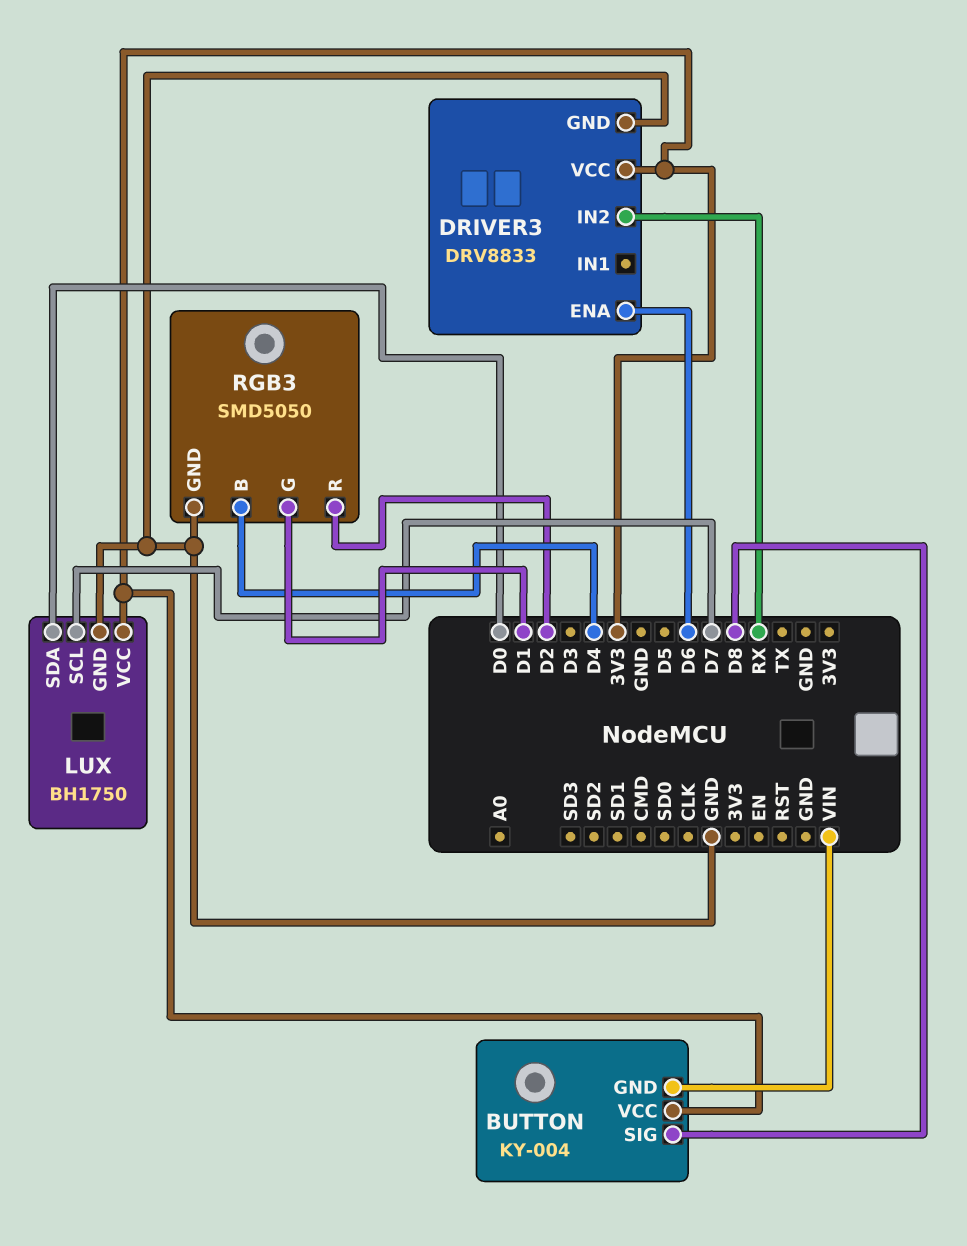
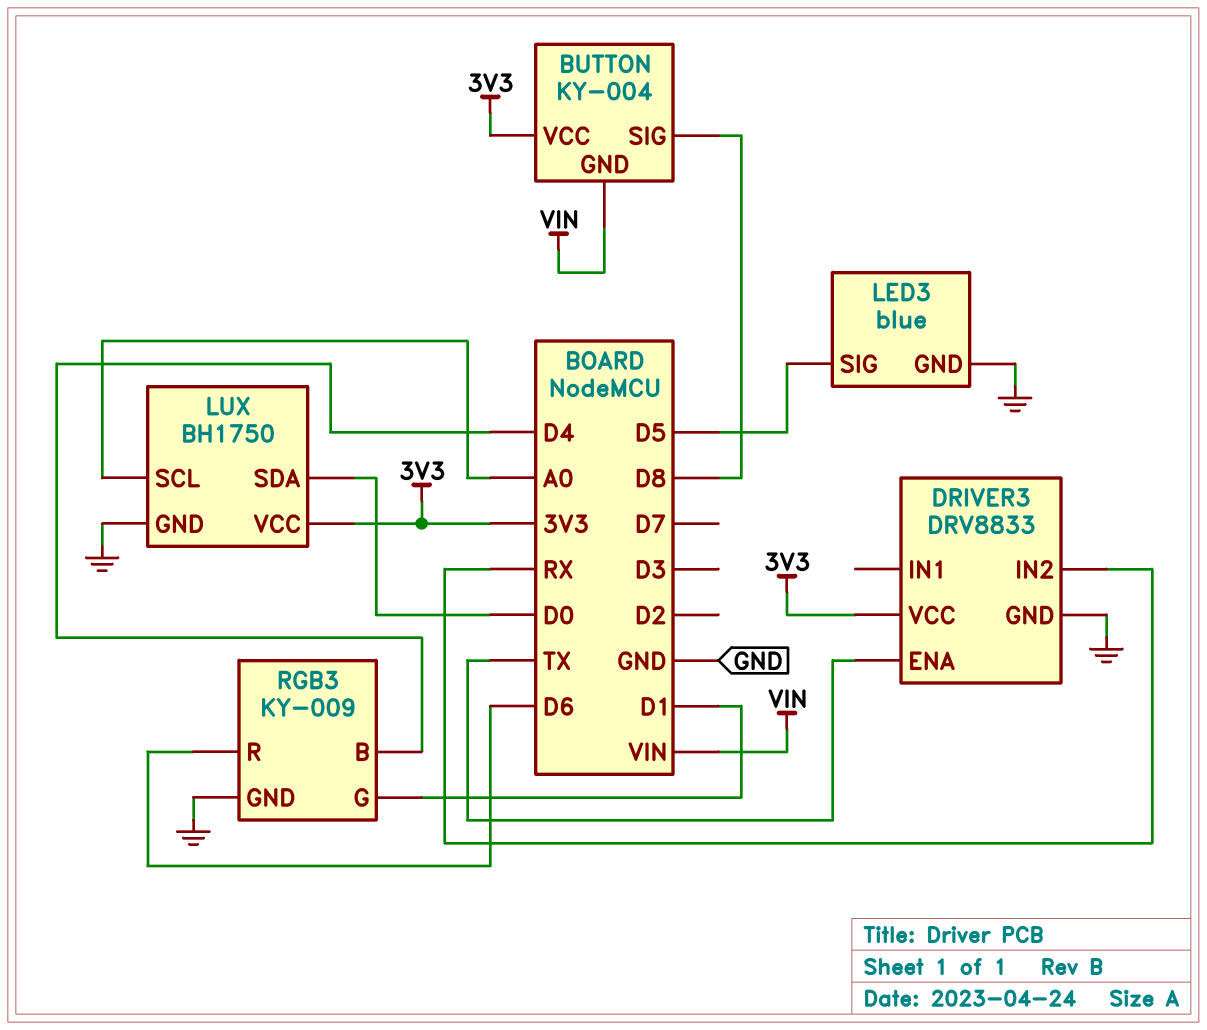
DRIVER3 pin ENA: D6 -> TX
LED3: none -> blue
LED3 pin GND: none -> GND
LED3 pin SIG: none -> D5
LUX pin SCL: D7 -> A0
RGB3: SMD5050 -> KY-009
RGB3 pin R: D2 -> D6

